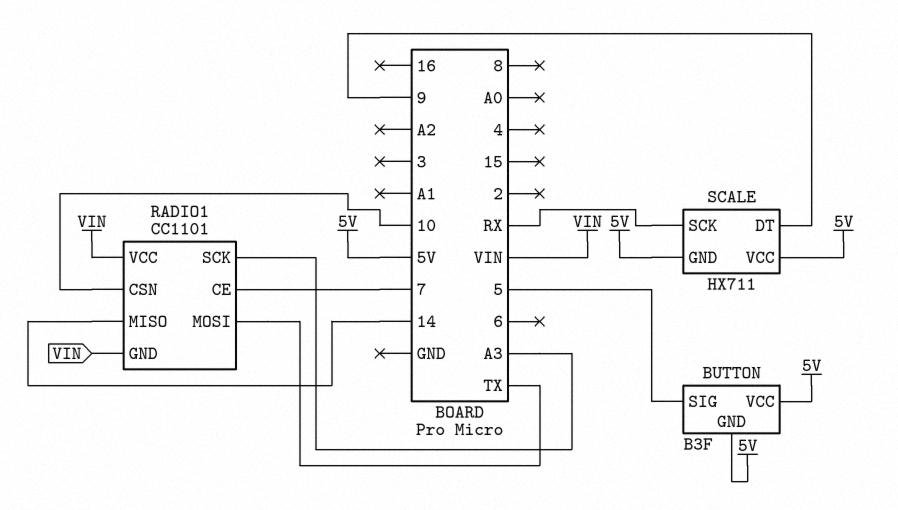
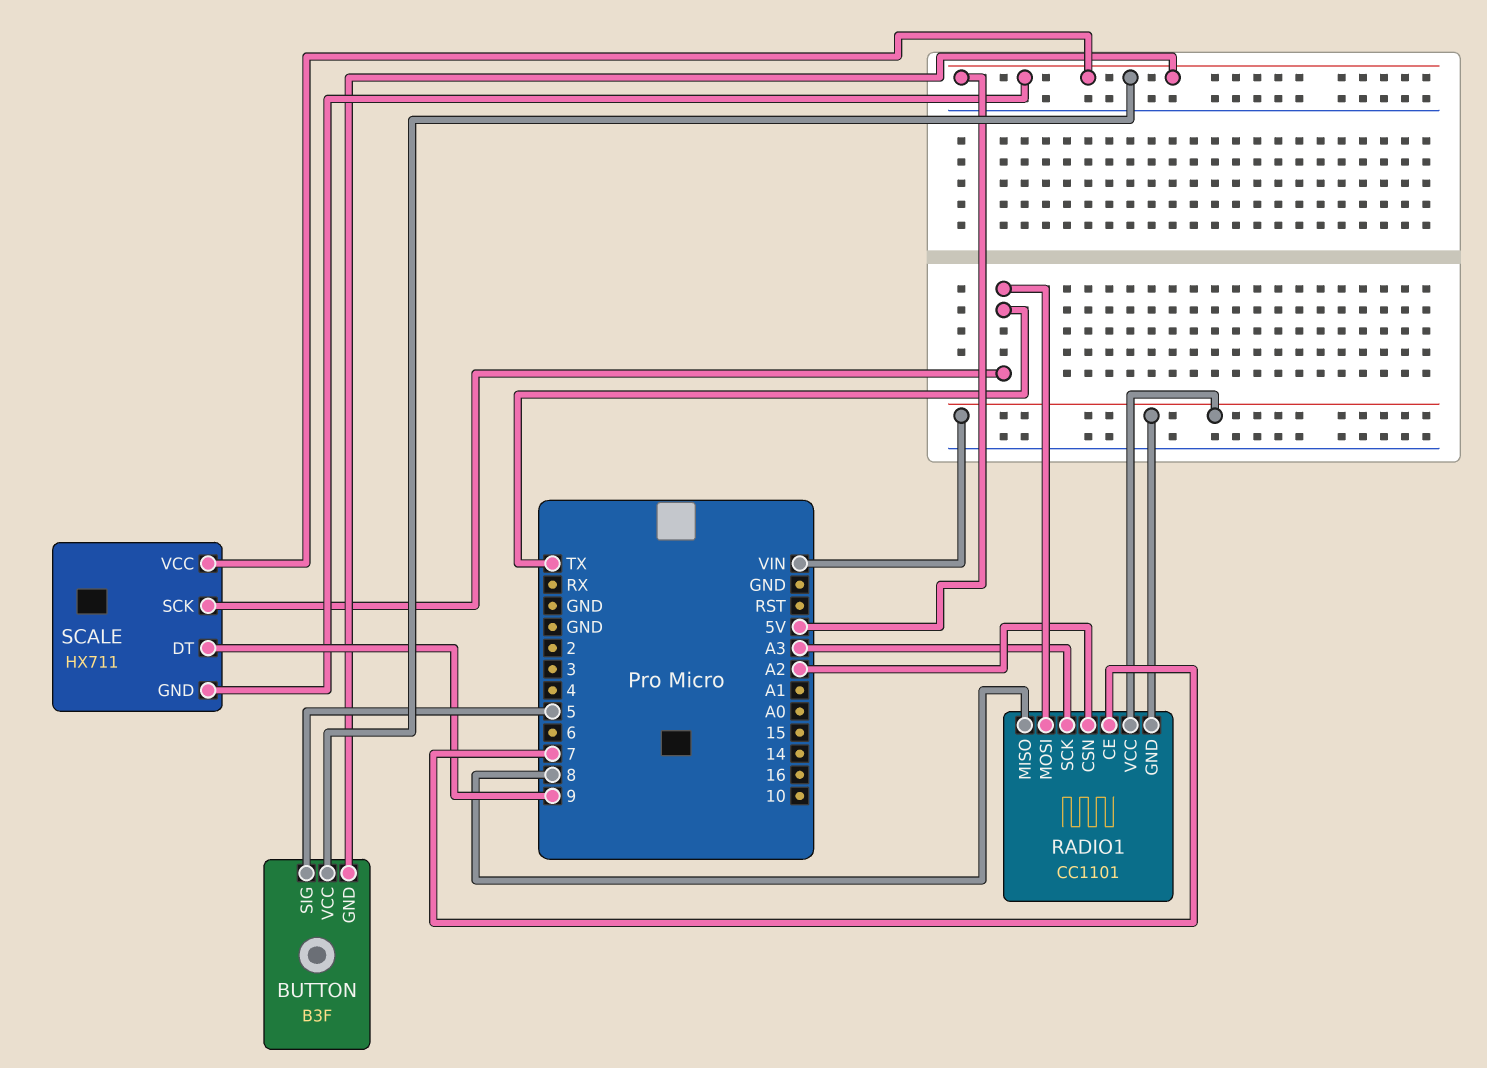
RADIO1 pin CSN: 10 -> A2
RADIO1 pin MISO: 14 -> 8
SCALE pin SCK: RX -> TX

